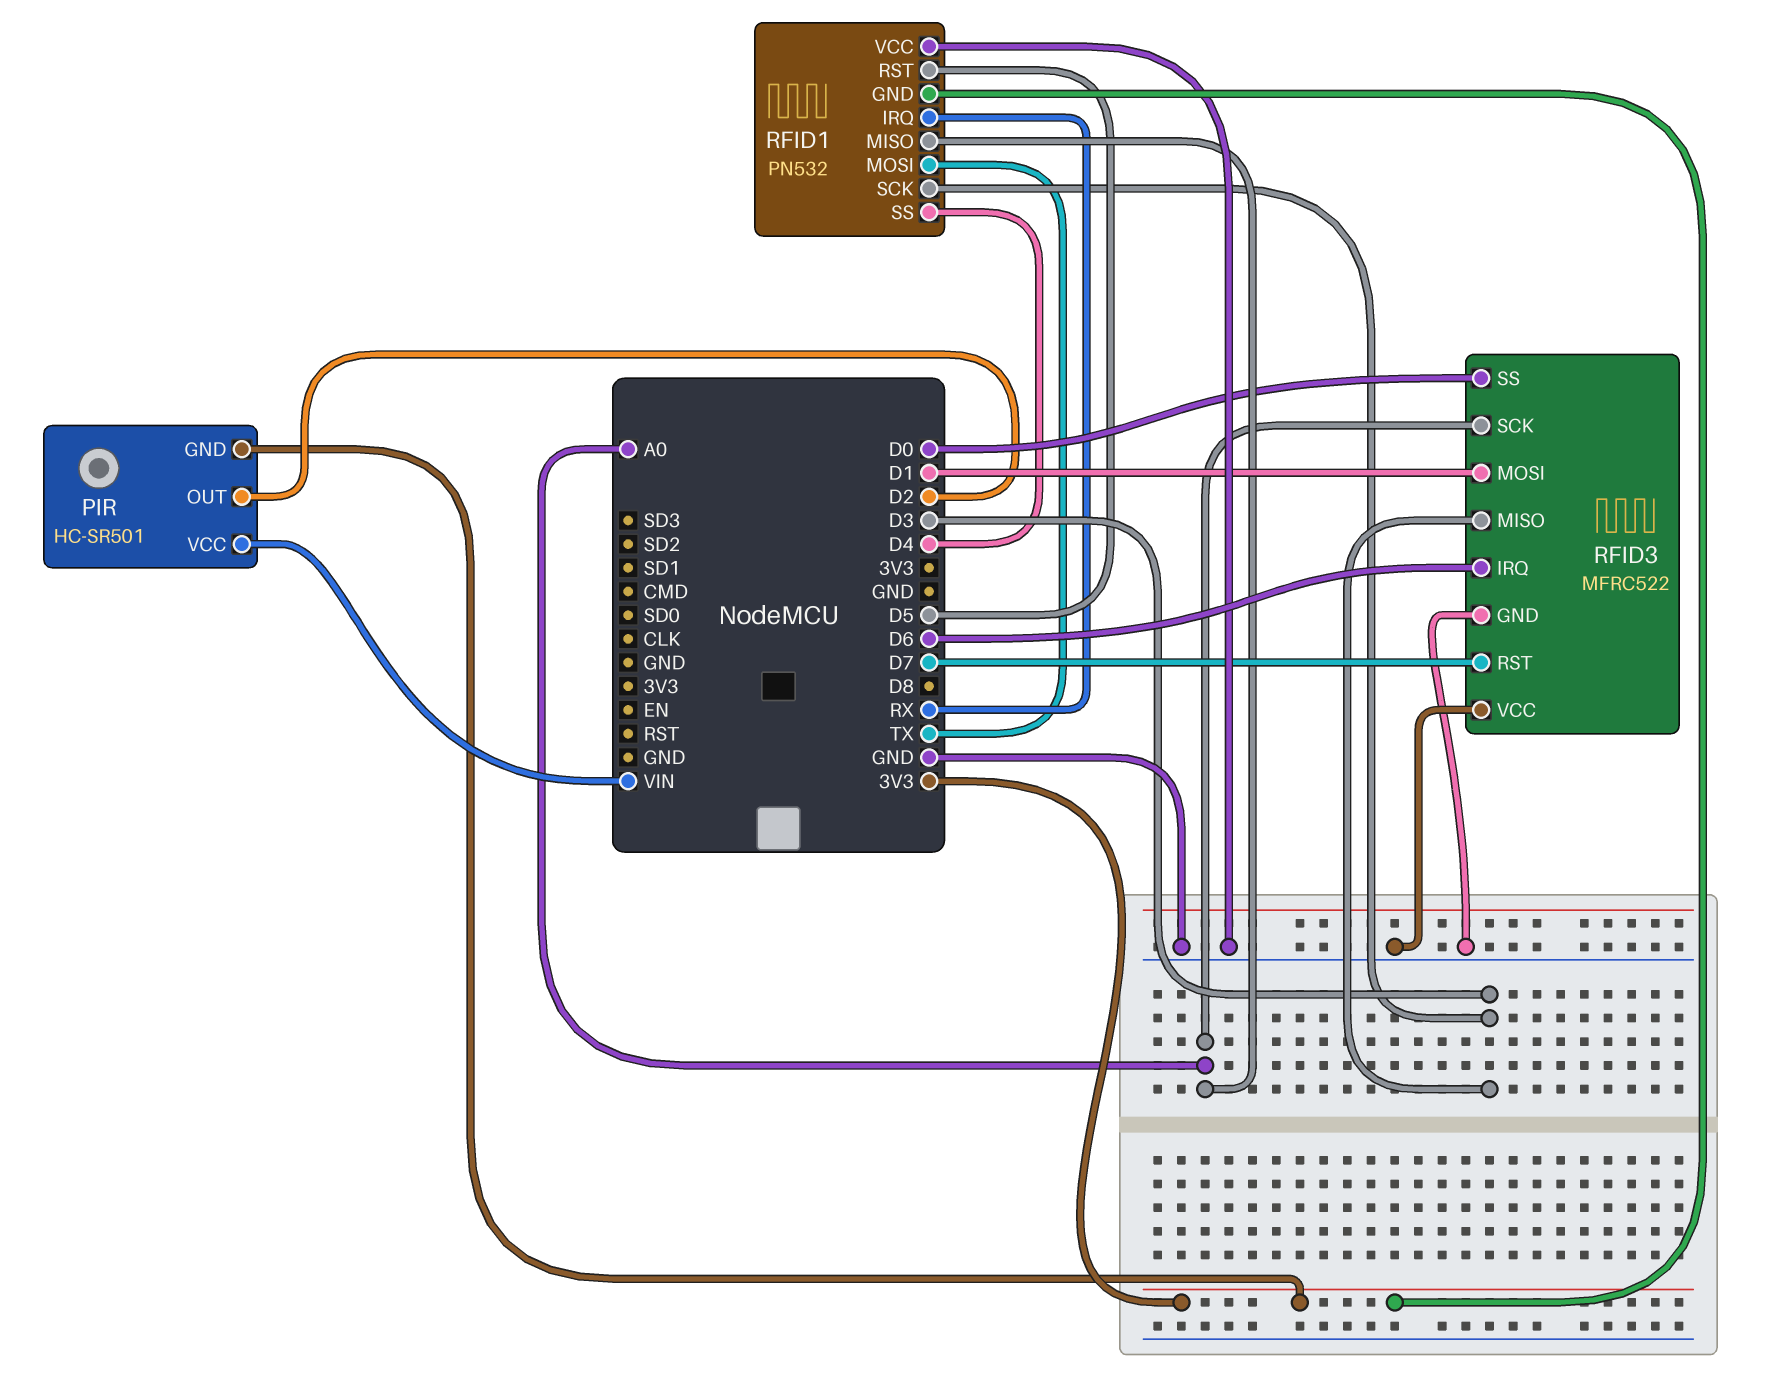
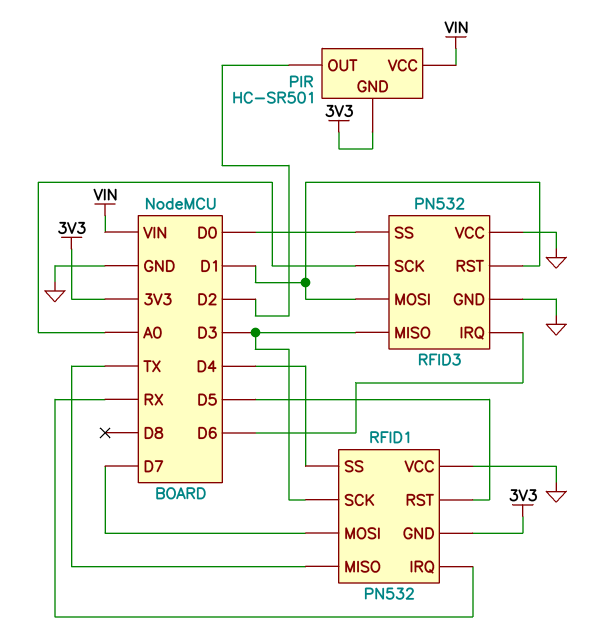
RFID1 pin MISO: A0 -> TX
RFID1 pin MOSI: TX -> D7
RFID3: MFRC522 -> PN532
RFID3 pin RST: D7 -> D1

